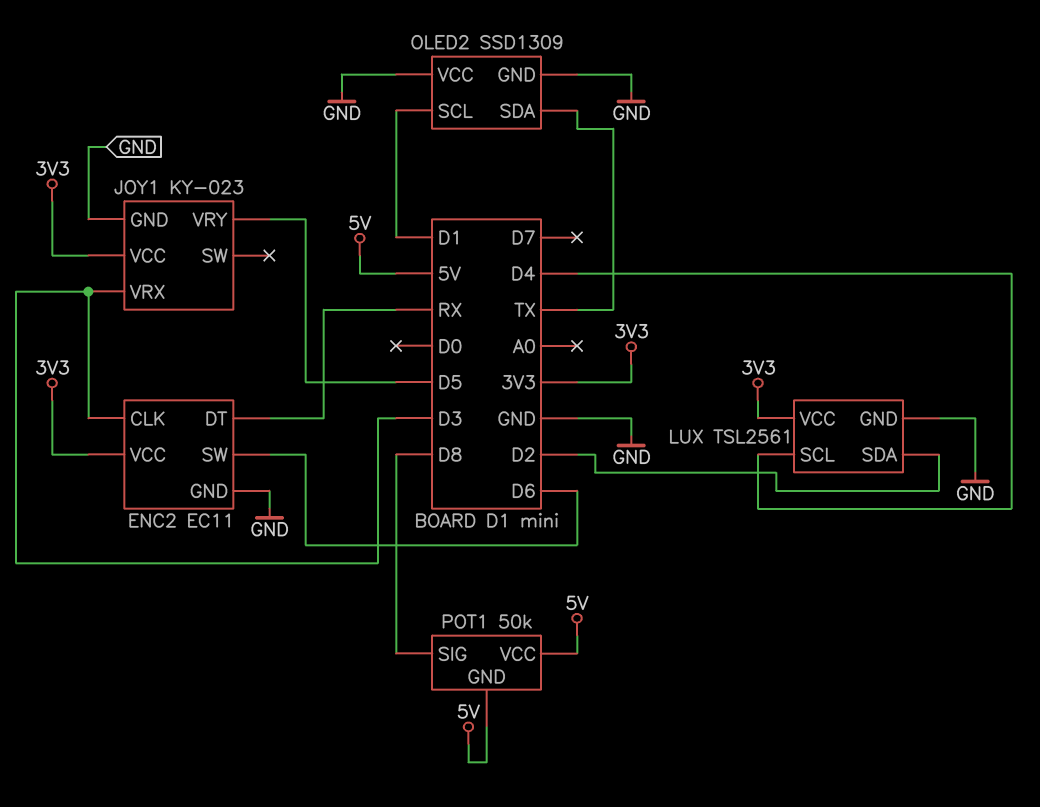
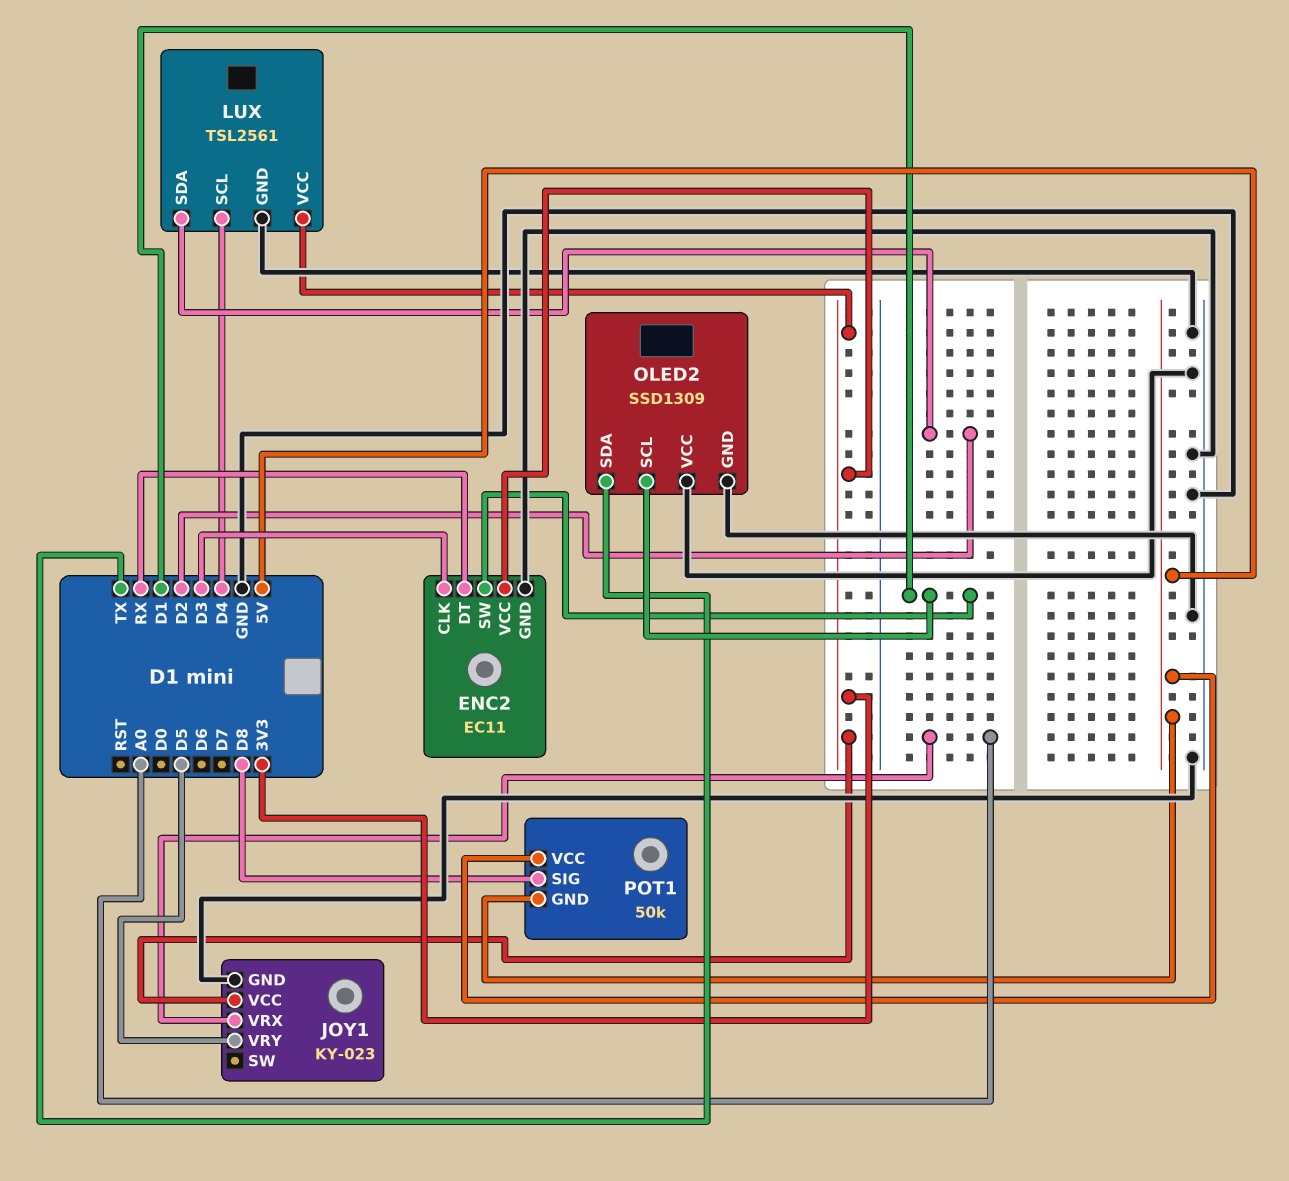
ENC2 pin SW: D6 -> D1
JOY1 pin VRX: D3 -> A0

